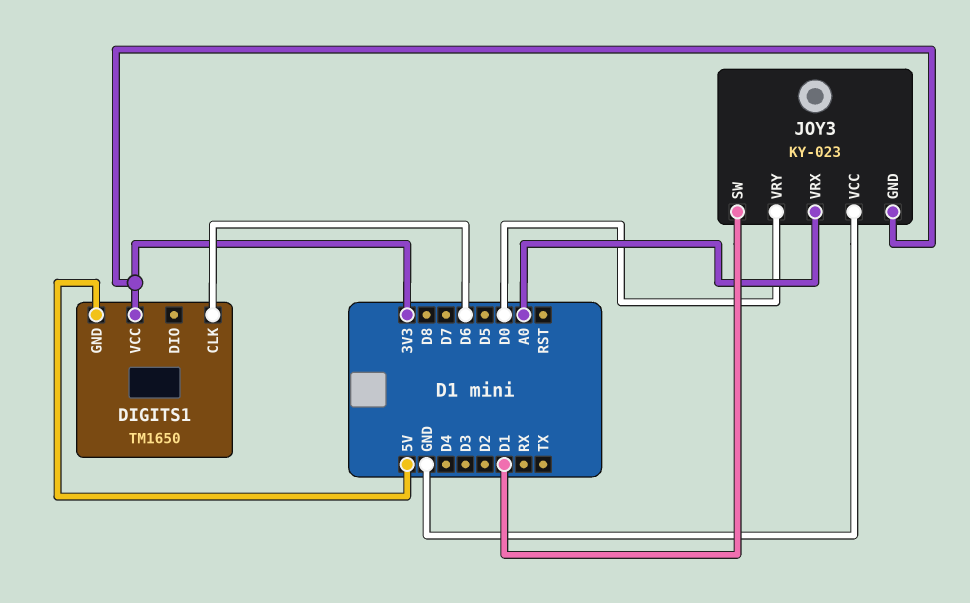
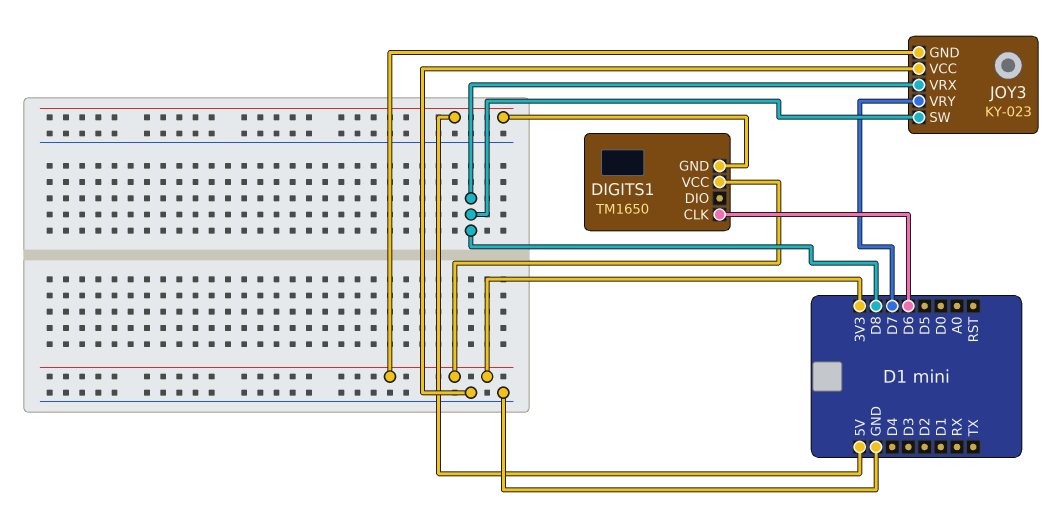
JOY3 pin SW: D1 -> D8
JOY3 pin VRX: A0 -> D8
JOY3 pin VRY: D0 -> D7

